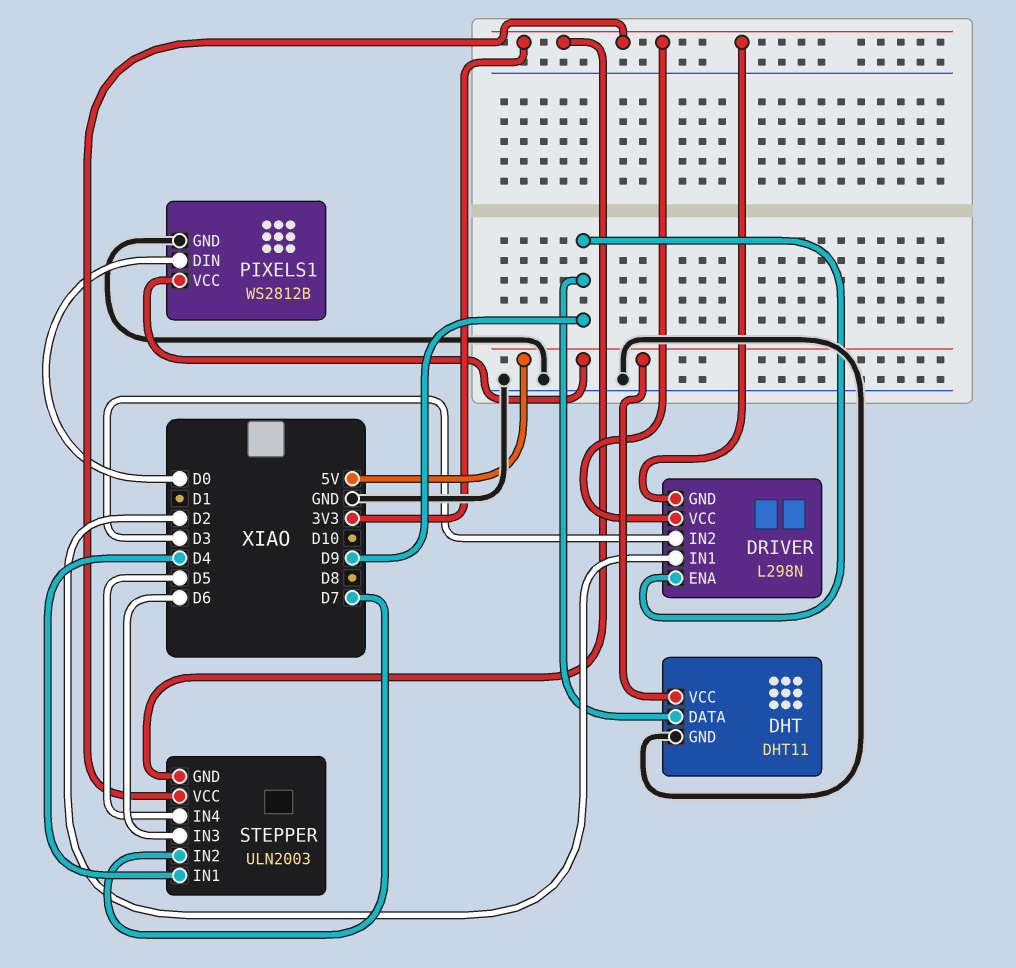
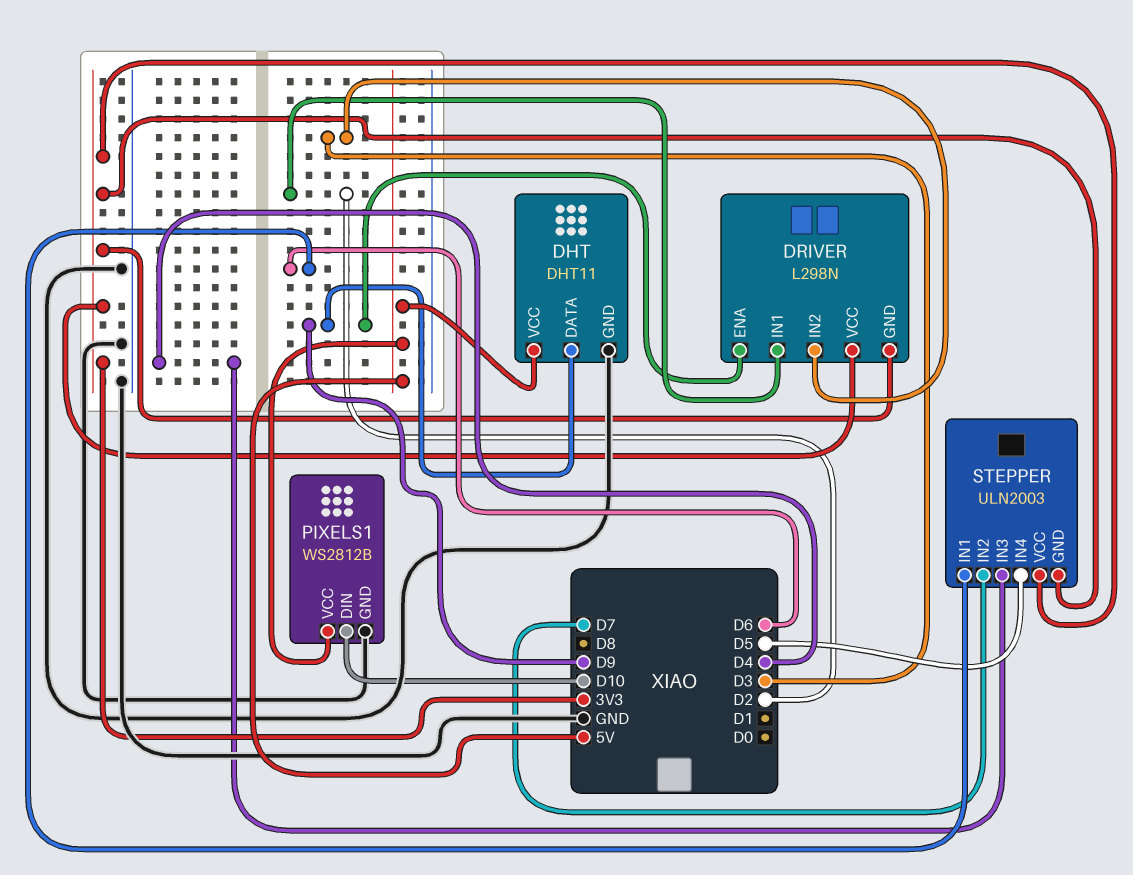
PIXELS1 pin DIN: D0 -> D10
STEPPER pin IN1: D4 -> D6
STEPPER pin IN3: D6 -> D4

